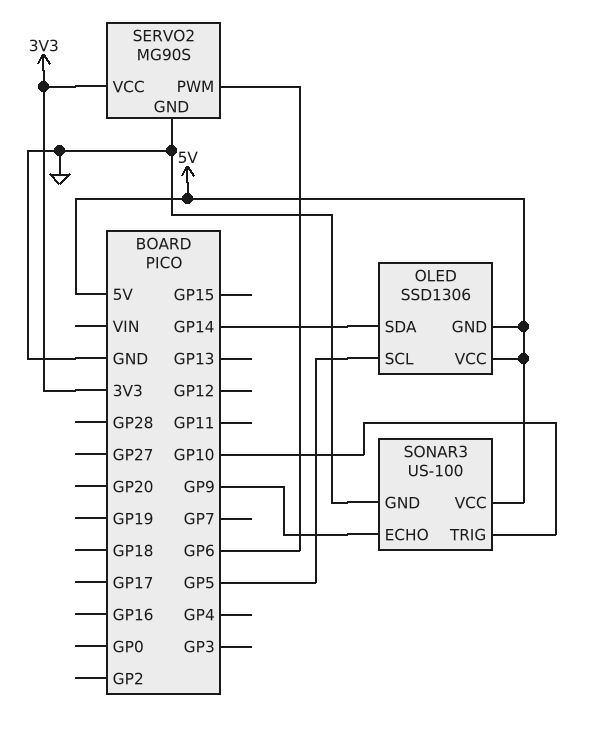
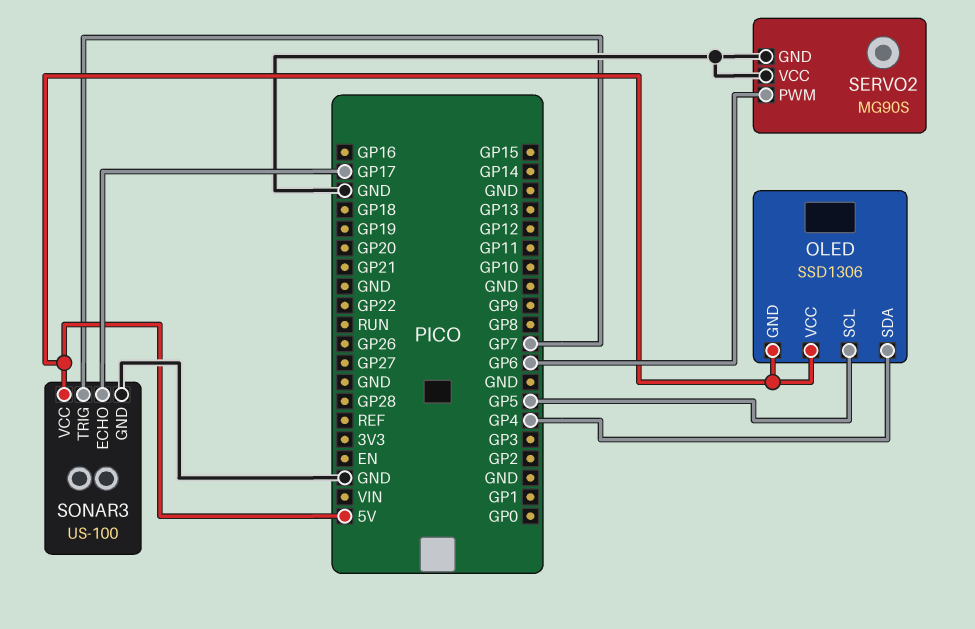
OLED pin SDA: GP14 -> GP4
SERVO2 pin VCC: 3V3 -> GND
SONAR3 pin ECHO: GP9 -> GP17
SONAR3 pin TRIG: GP10 -> GP7

